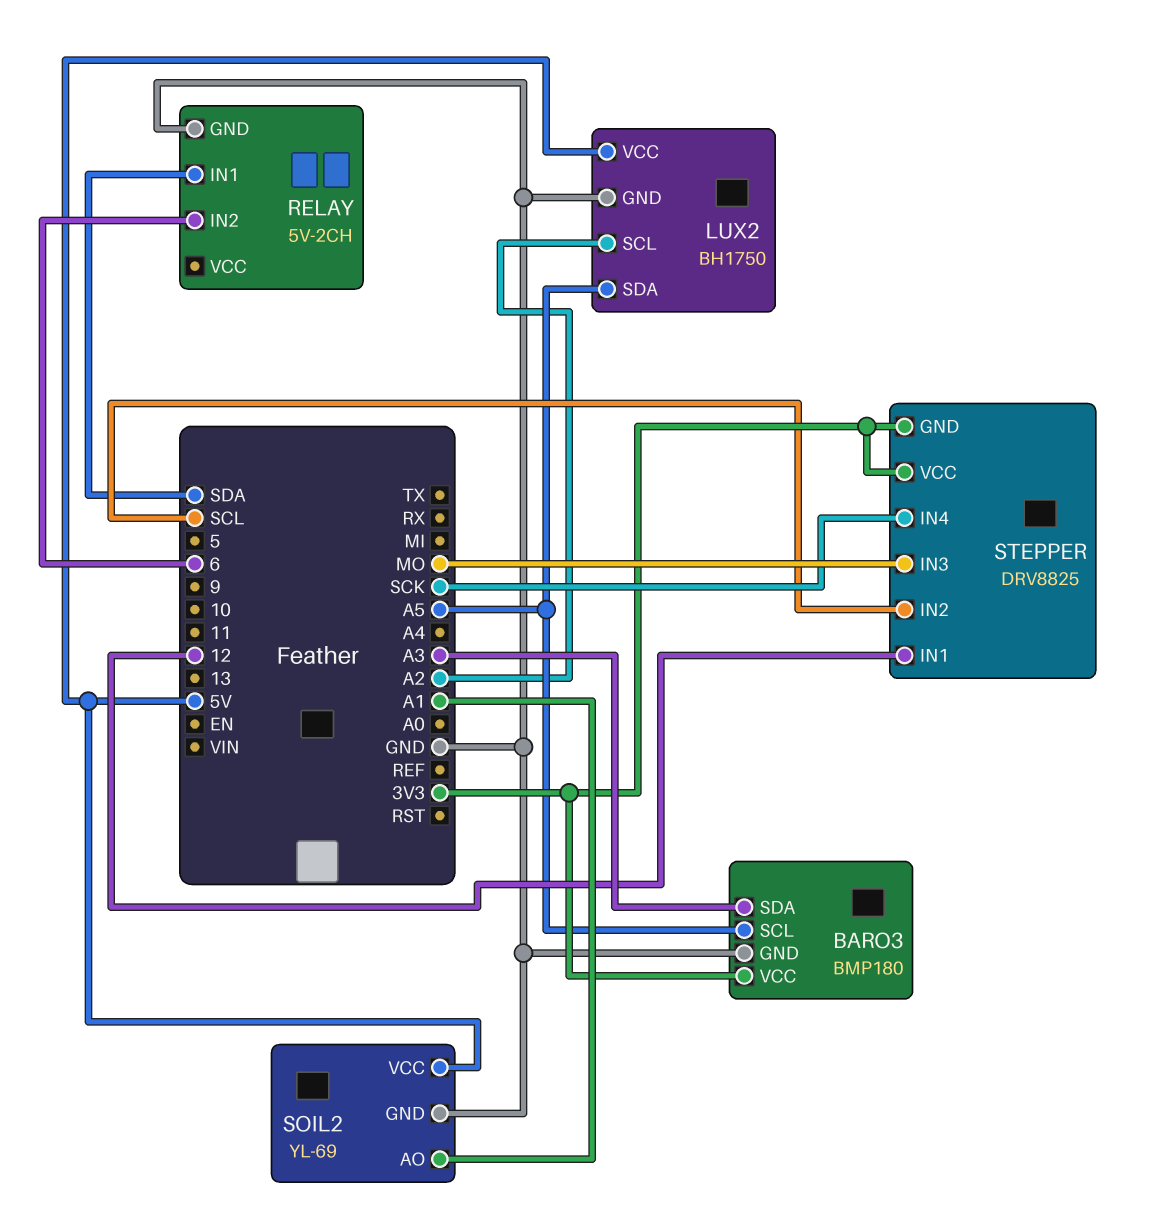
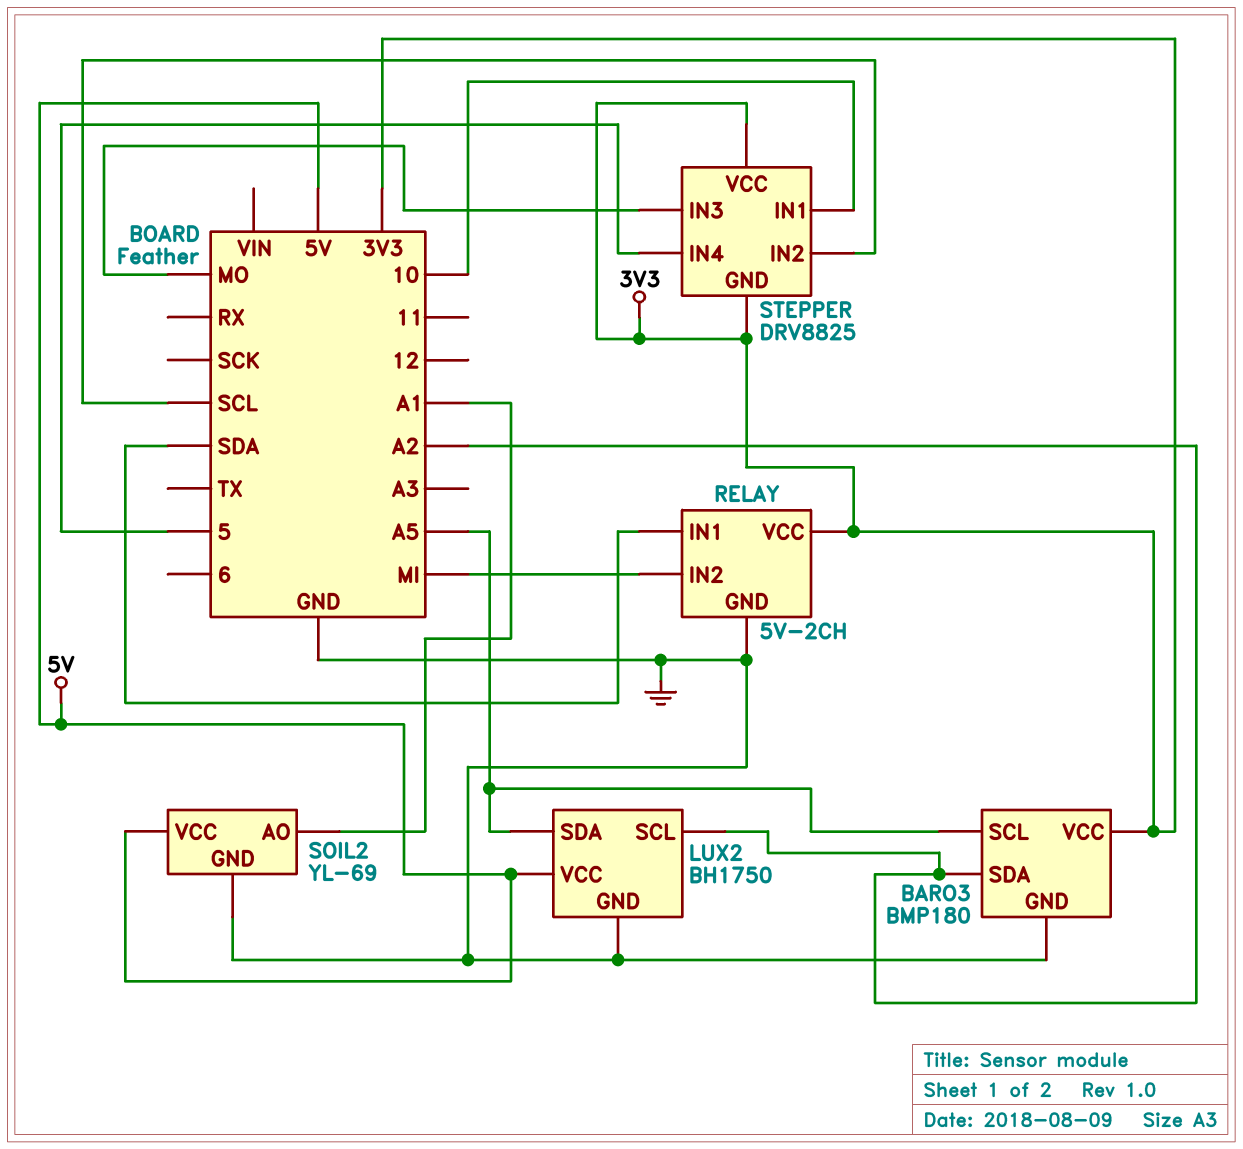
BARO3 pin SDA: A3 -> A2
RELAY pin IN2: 6 -> MI
RELAY pin VCC: none -> 3V3
STEPPER pin IN1: 12 -> 10
STEPPER pin IN4: SCK -> 5

